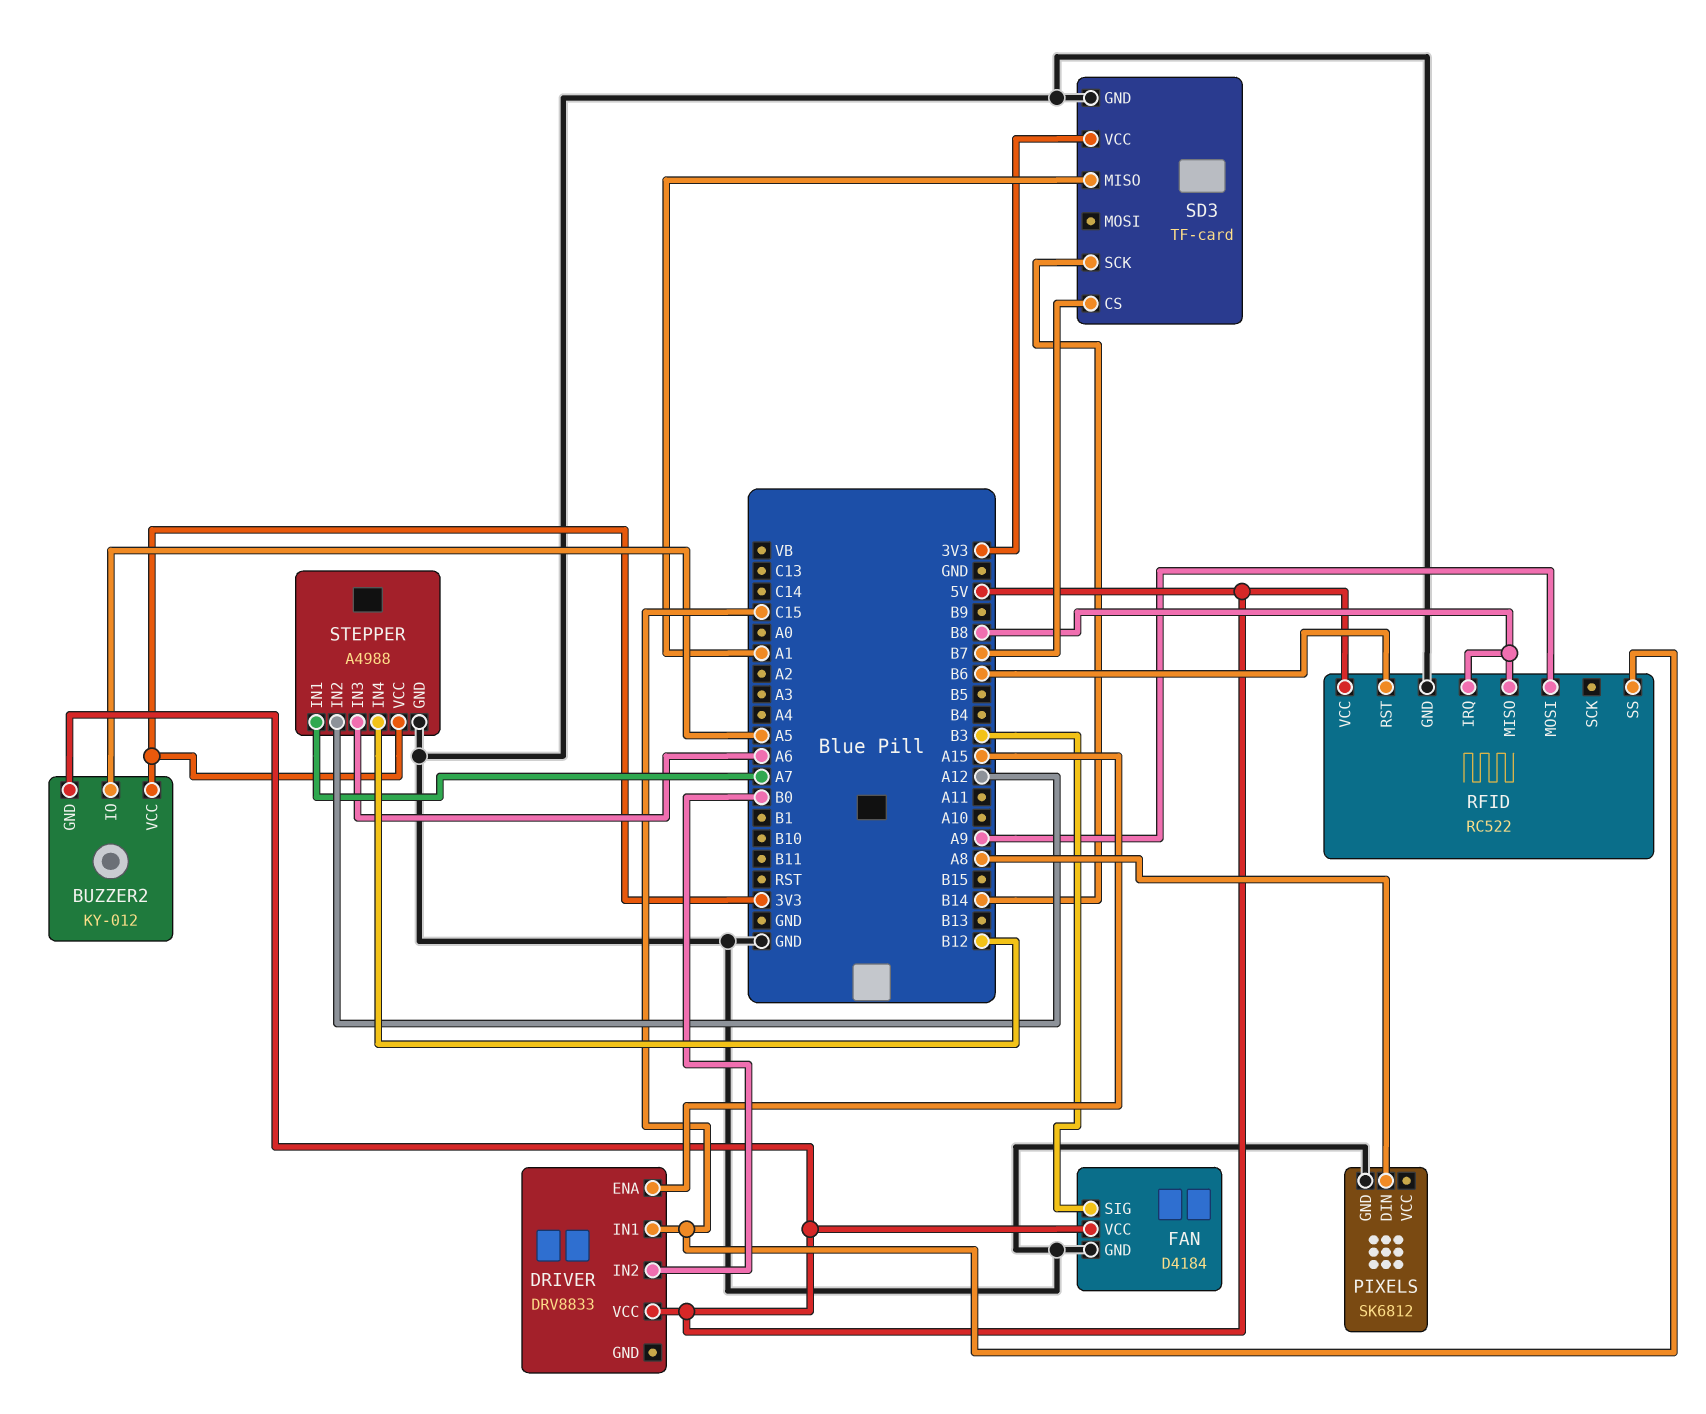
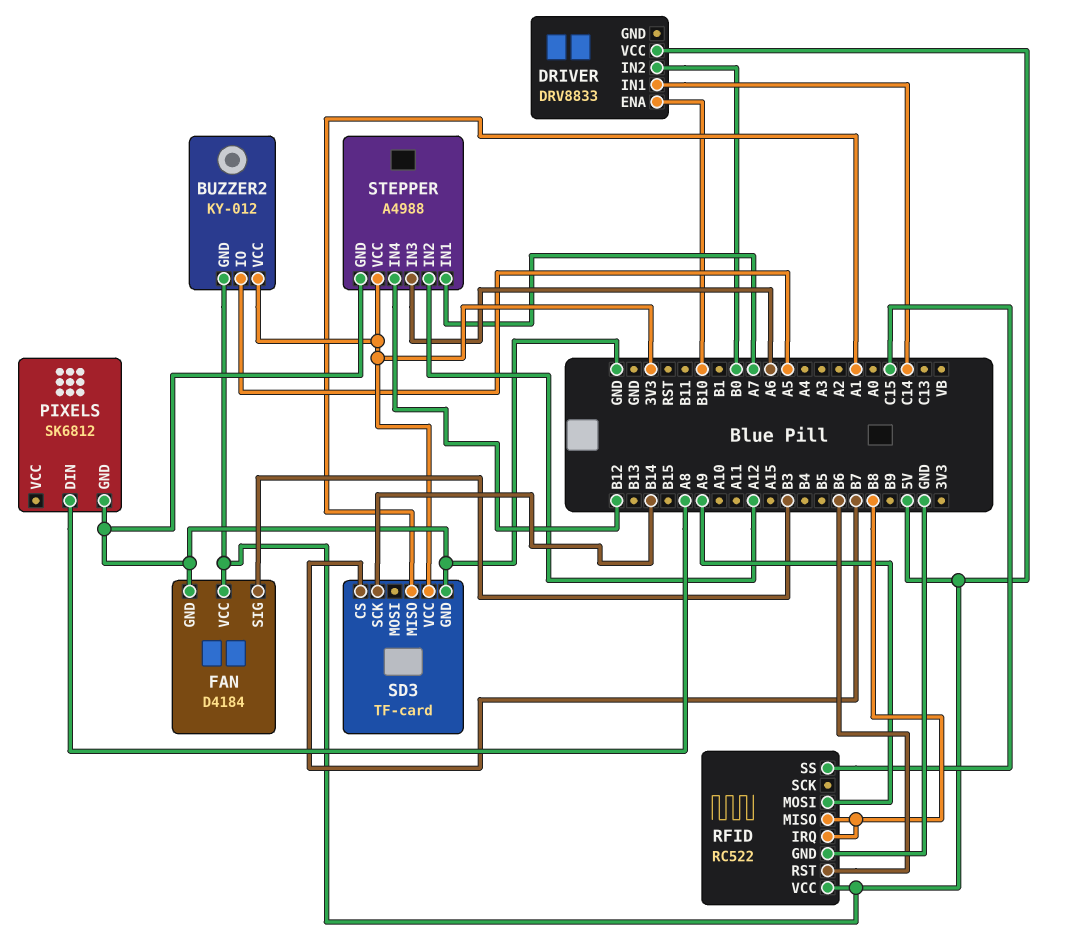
DRIVER pin ENA: A15 -> B10
DRIVER pin IN1: C15 -> C14

